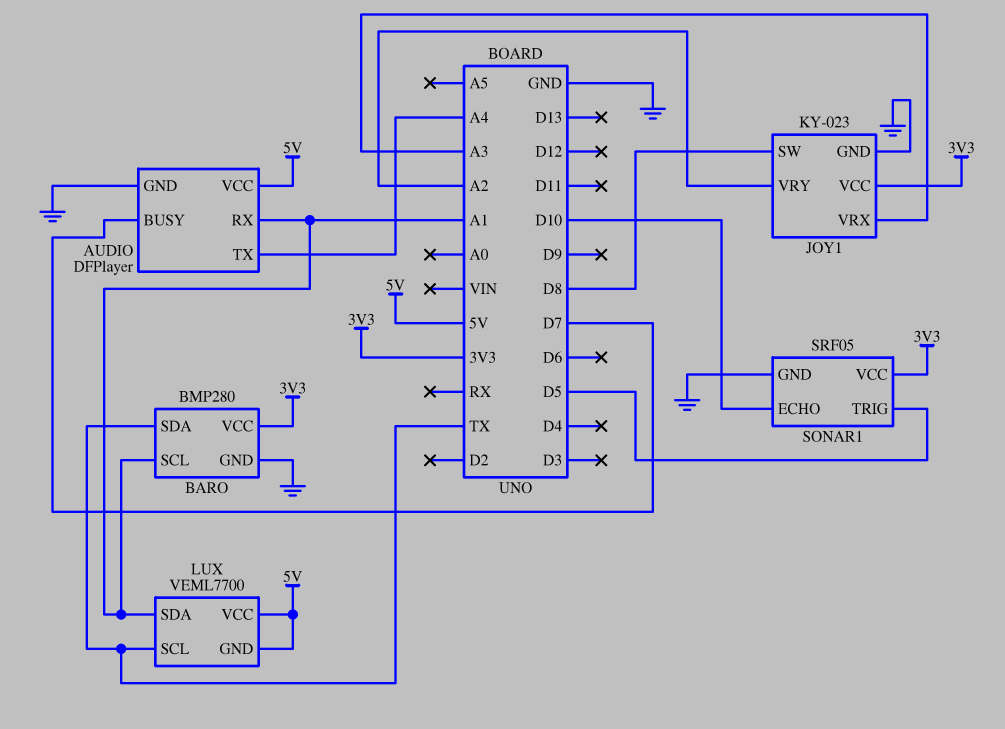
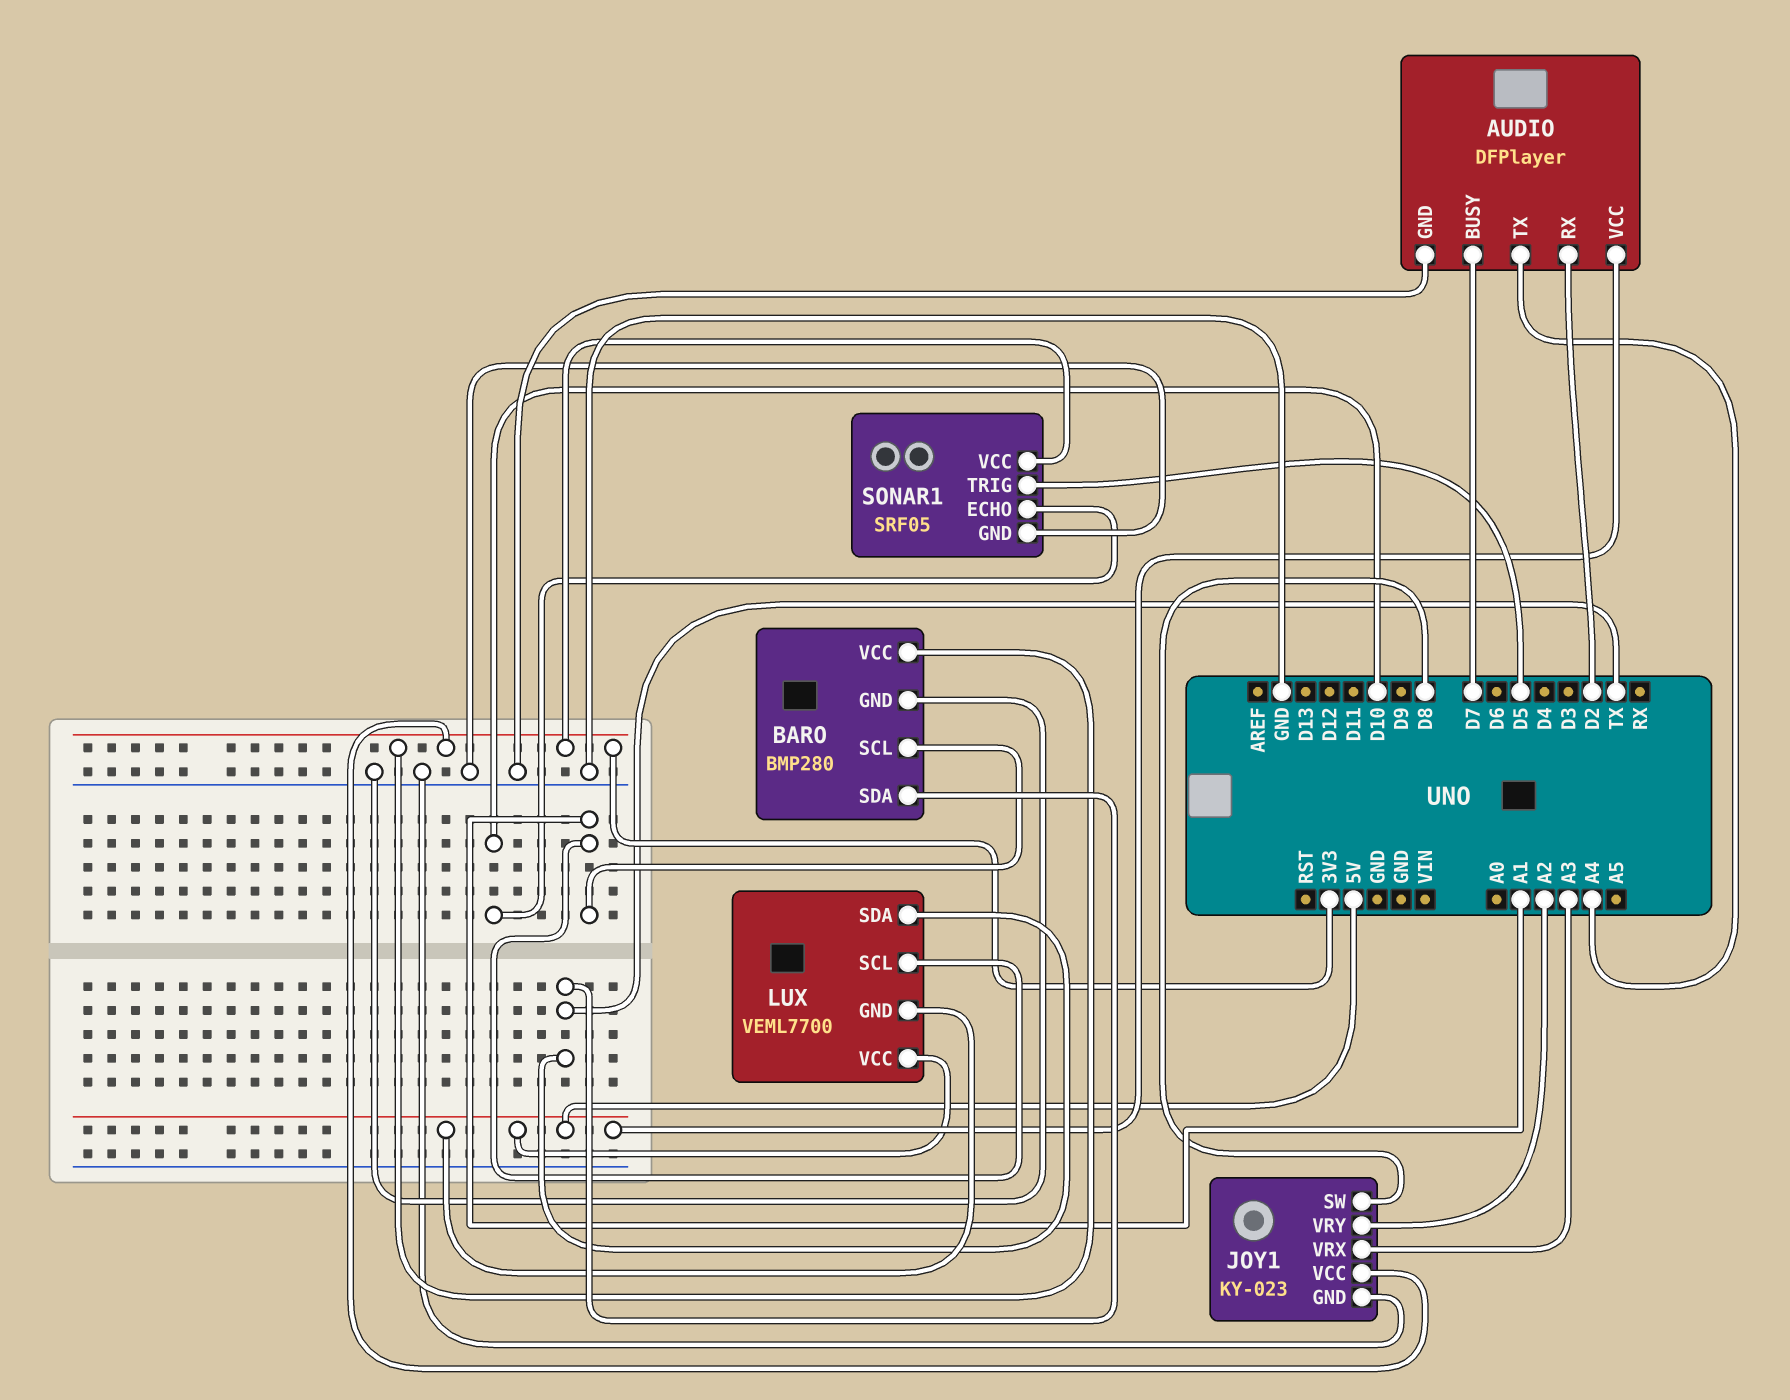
AUDIO pin RX: A1 -> D2
LUX pin SCL: TX -> A1
LUX pin SDA: A1 -> TX

